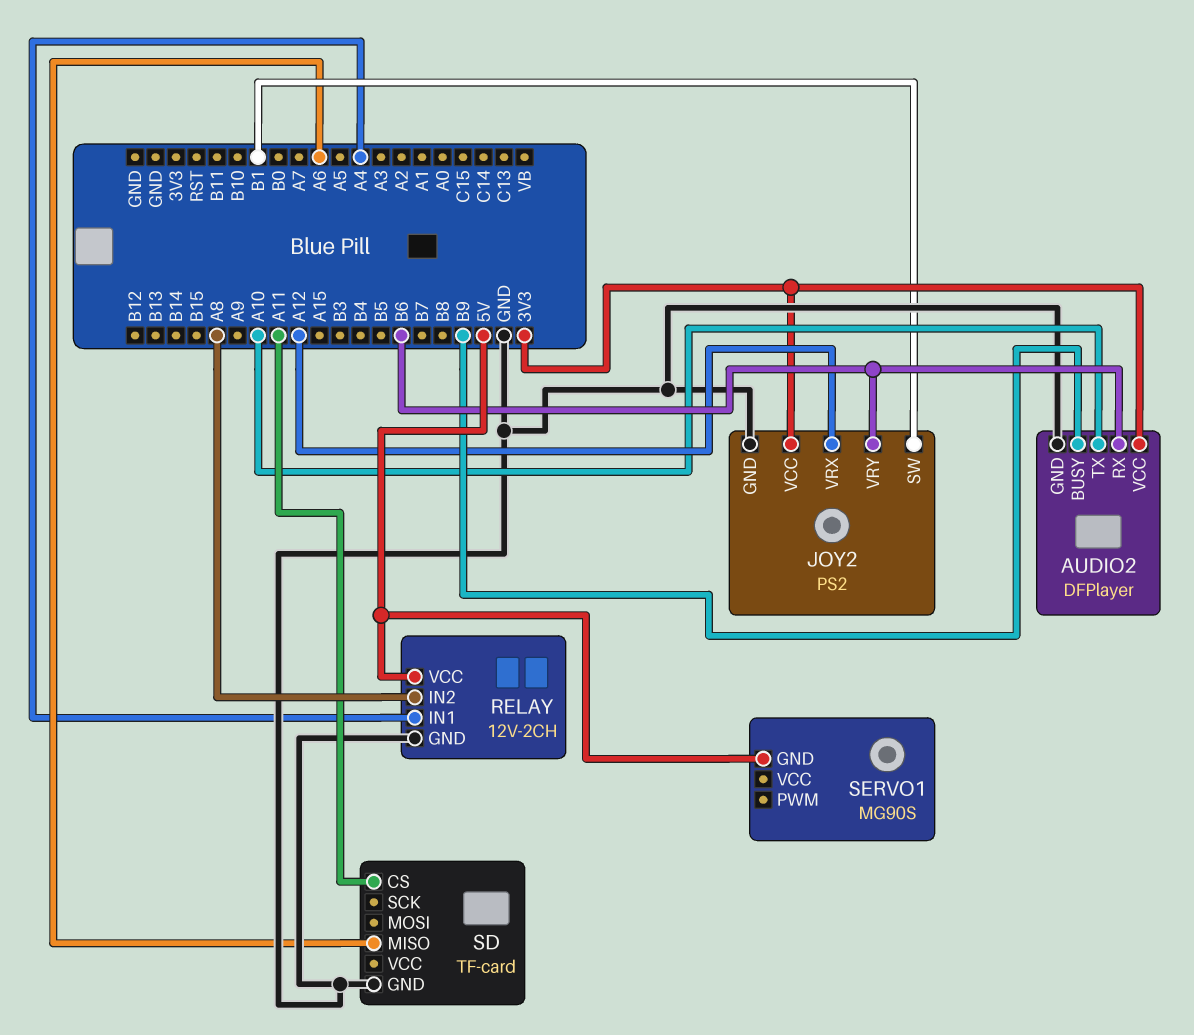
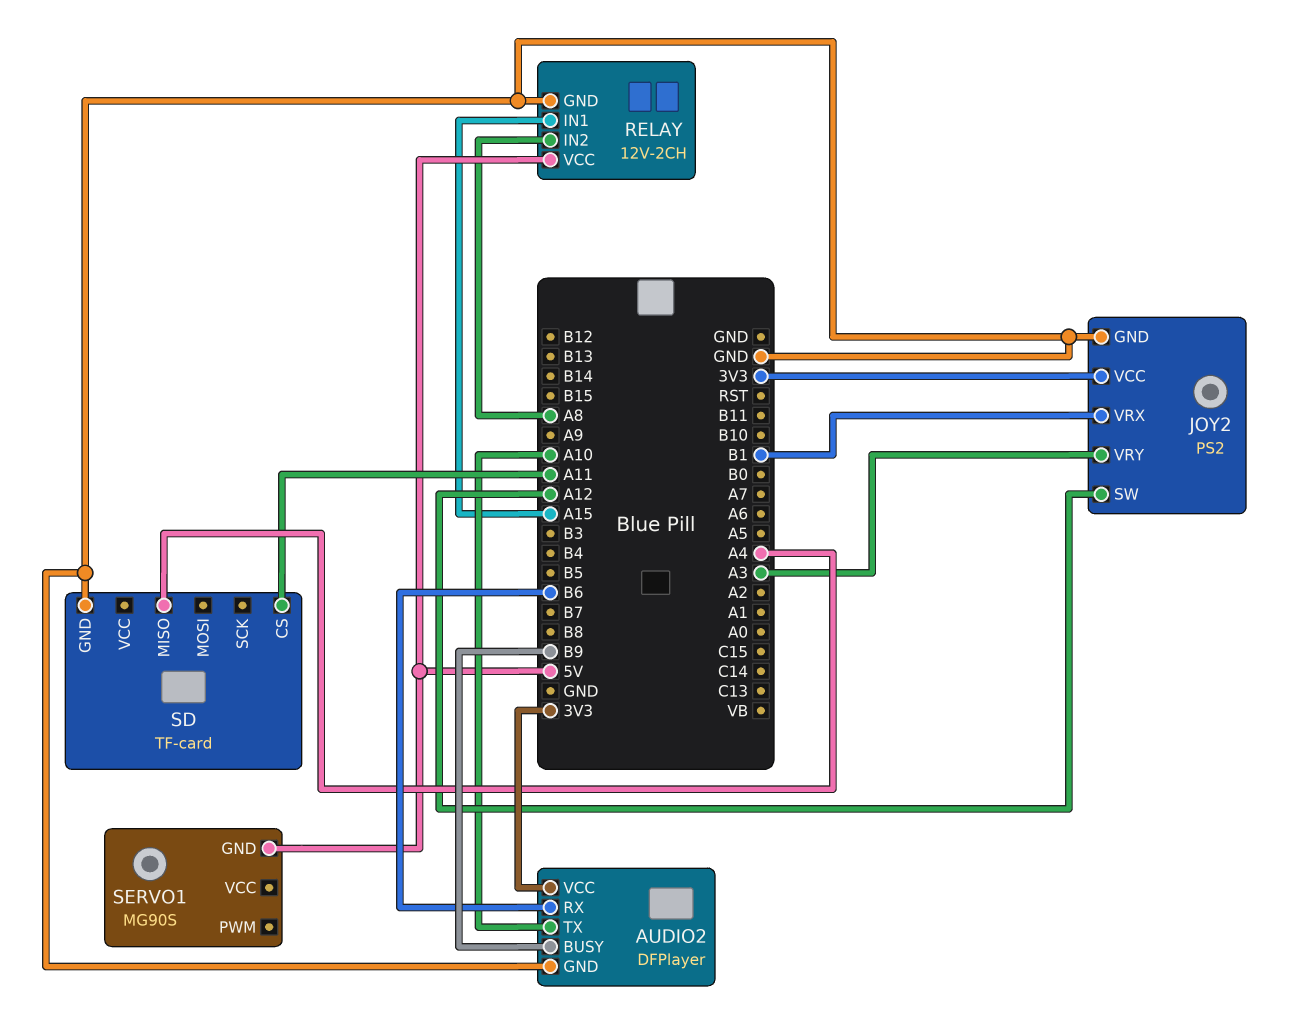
JOY2 pin SW: B1 -> A12
JOY2 pin VRX: A12 -> B1
JOY2 pin VRY: B6 -> A3
RELAY pin IN1: A4 -> A15
SD pin MISO: A6 -> A4

